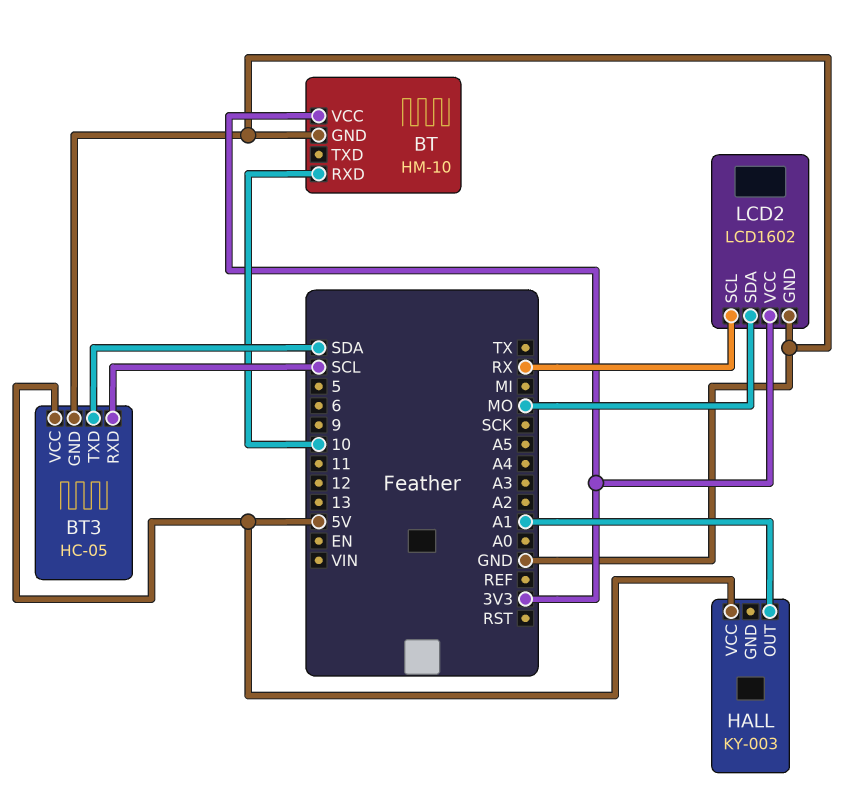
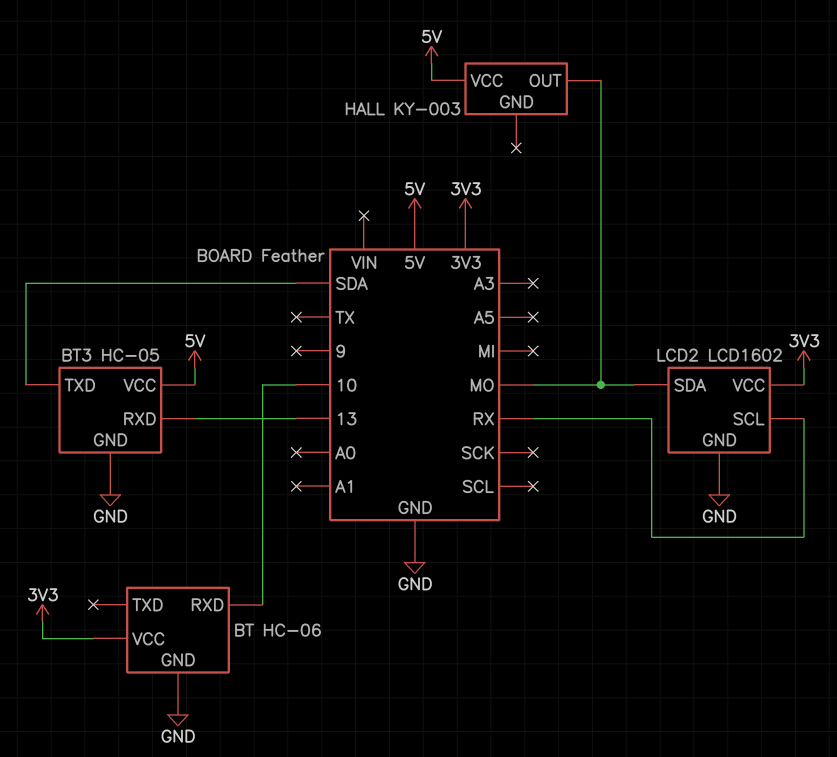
BT: HM-10 -> HC-06
BT3 pin RXD: SCL -> 13
HALL pin OUT: A1 -> MO

